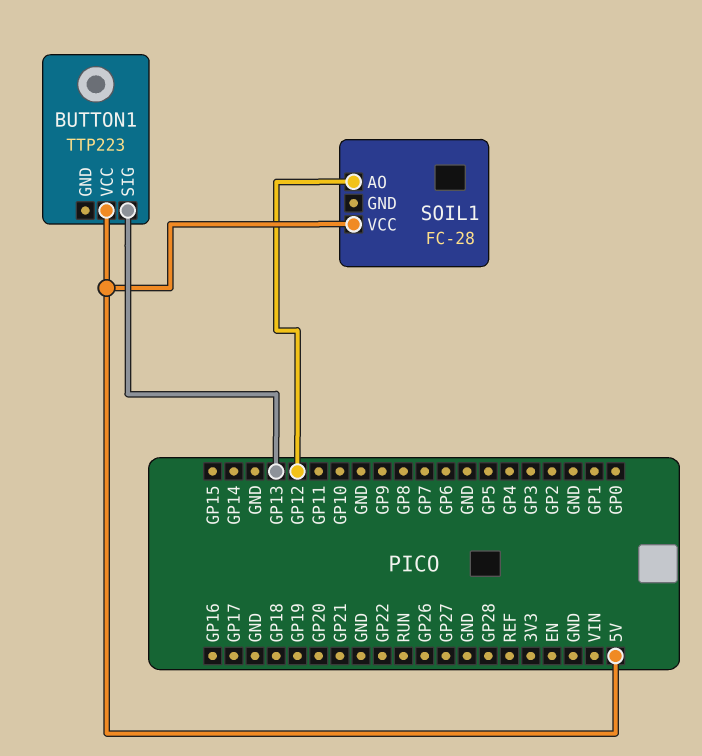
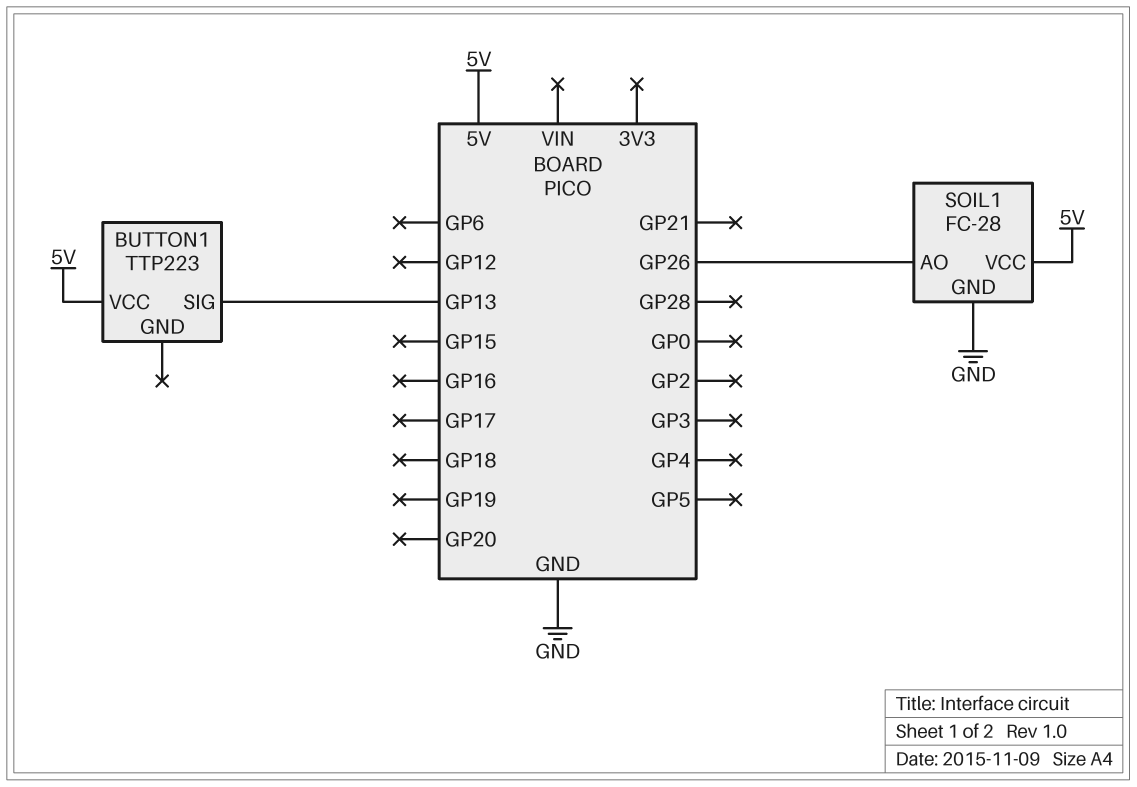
SOIL1 pin AO: GP12 -> GP26
SOIL1 pin GND: none -> GND

